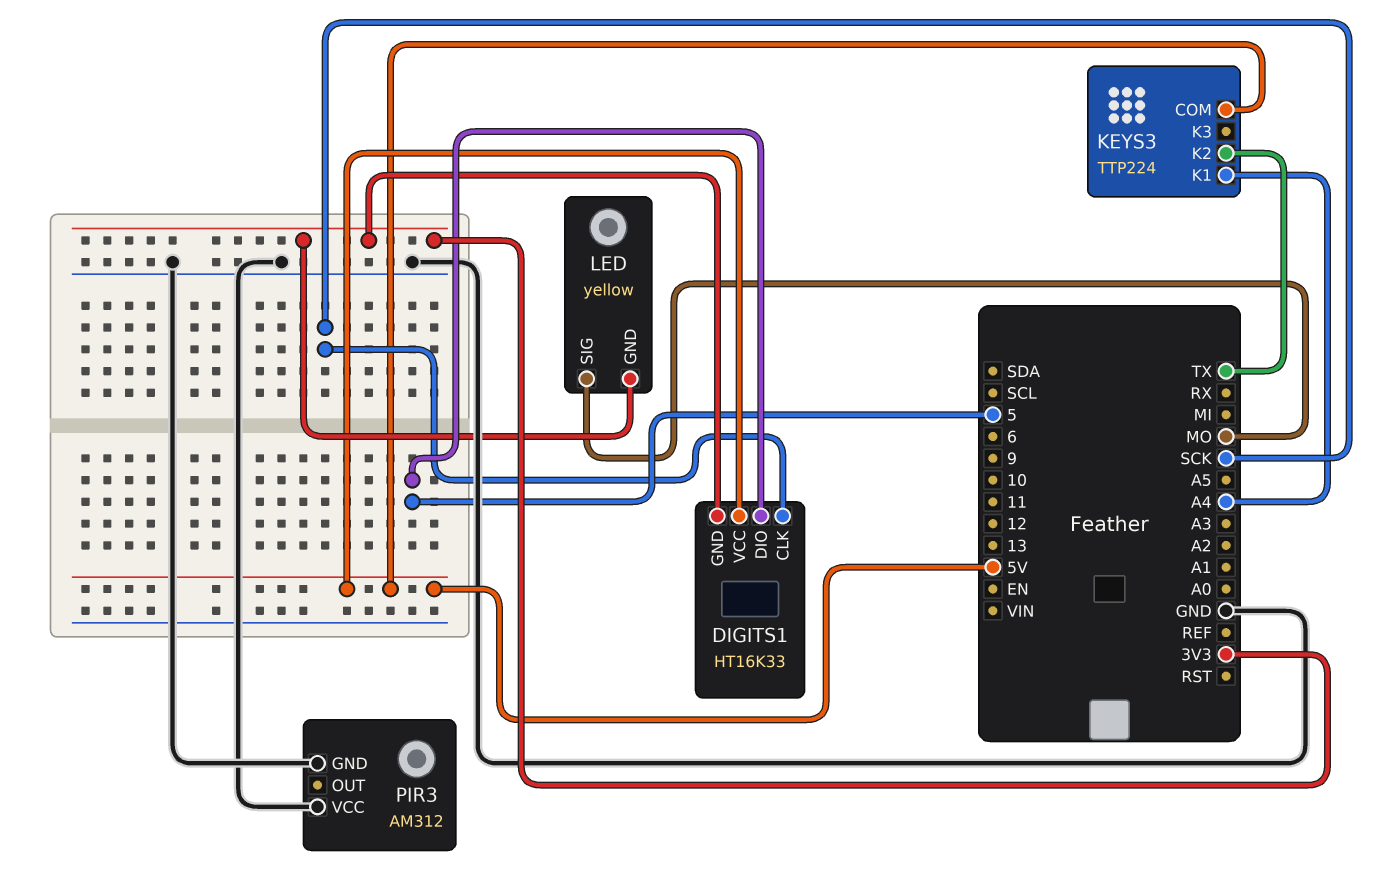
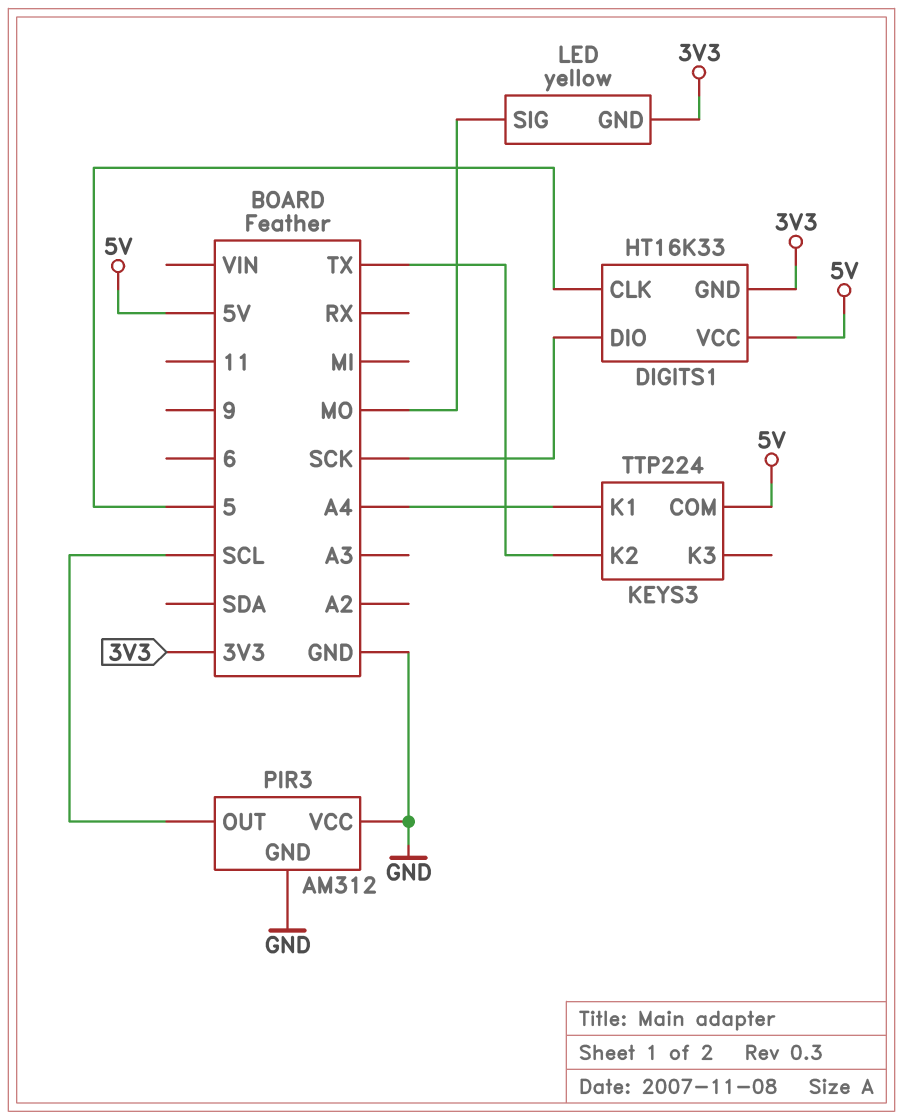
DIGITS1 pin CLK: SCK -> 5
DIGITS1 pin DIO: 5 -> SCK
PIR3 pin OUT: none -> SCL

